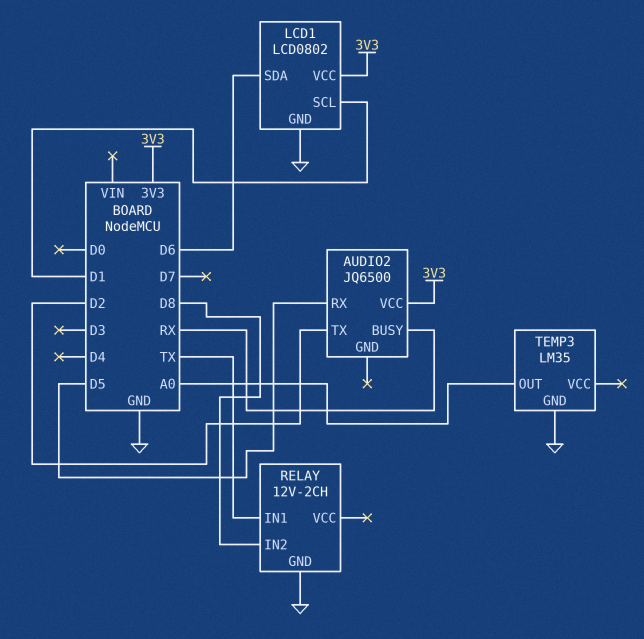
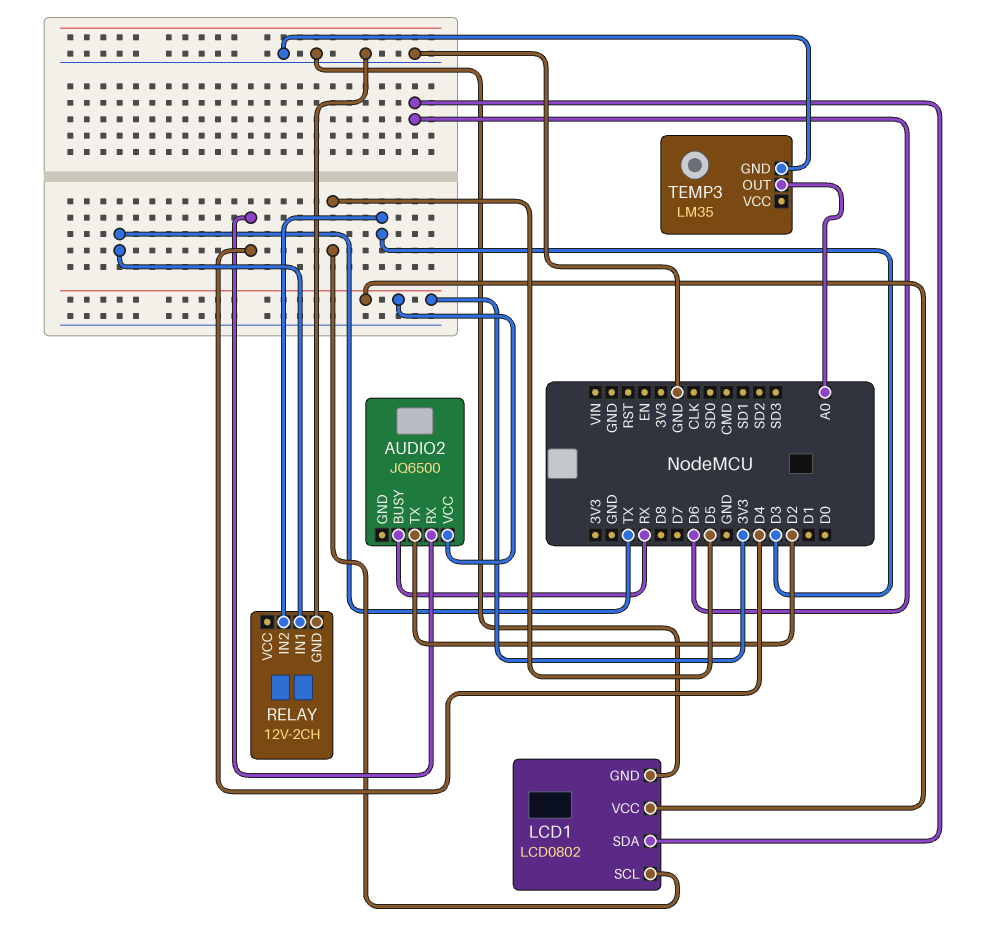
AUDIO2 pin RX: D5 -> D4
LCD1 pin SCL: D1 -> D5
RELAY pin IN2: D8 -> D3

